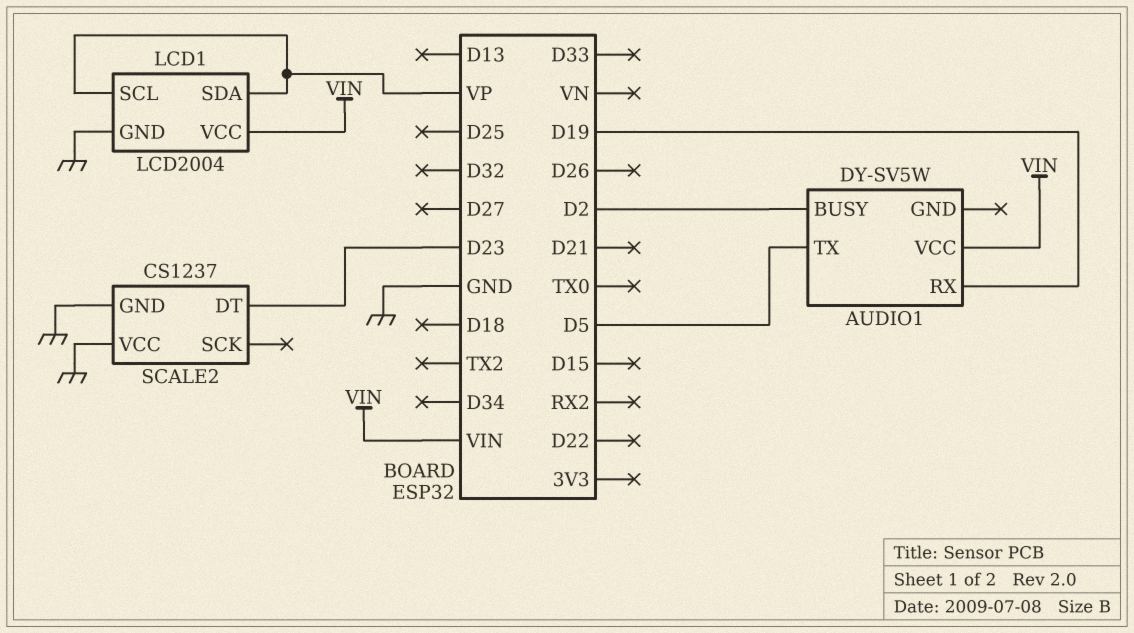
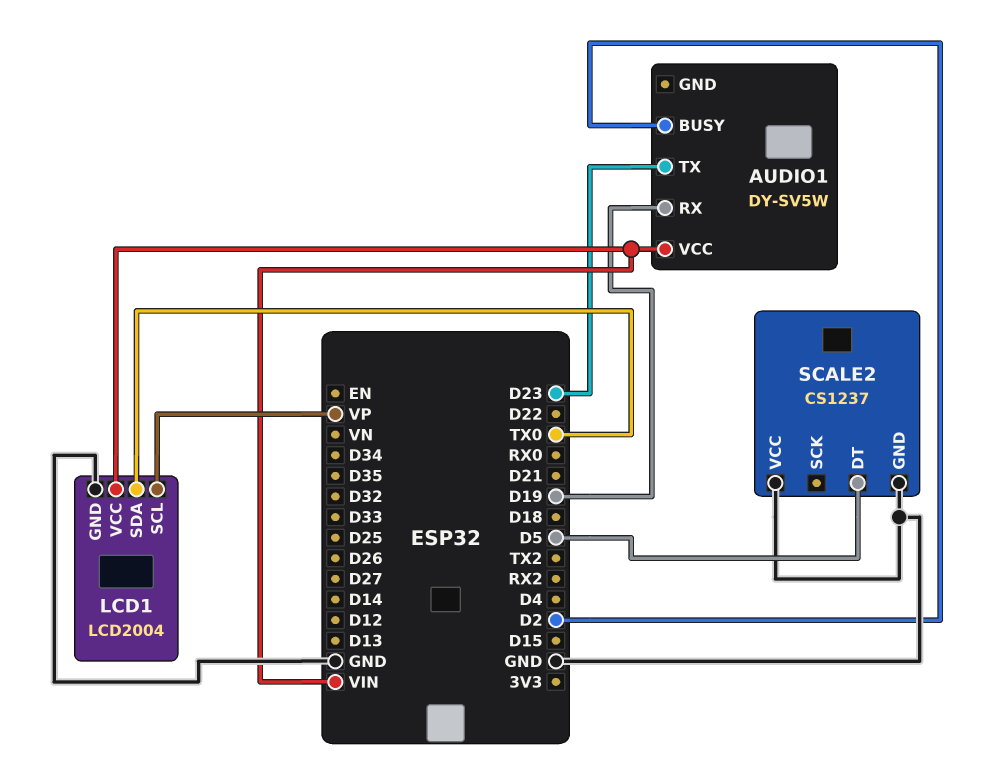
AUDIO1 pin TX: D5 -> D23
LCD1 pin SDA: VP -> TX0
SCALE2 pin DT: D23 -> D5

